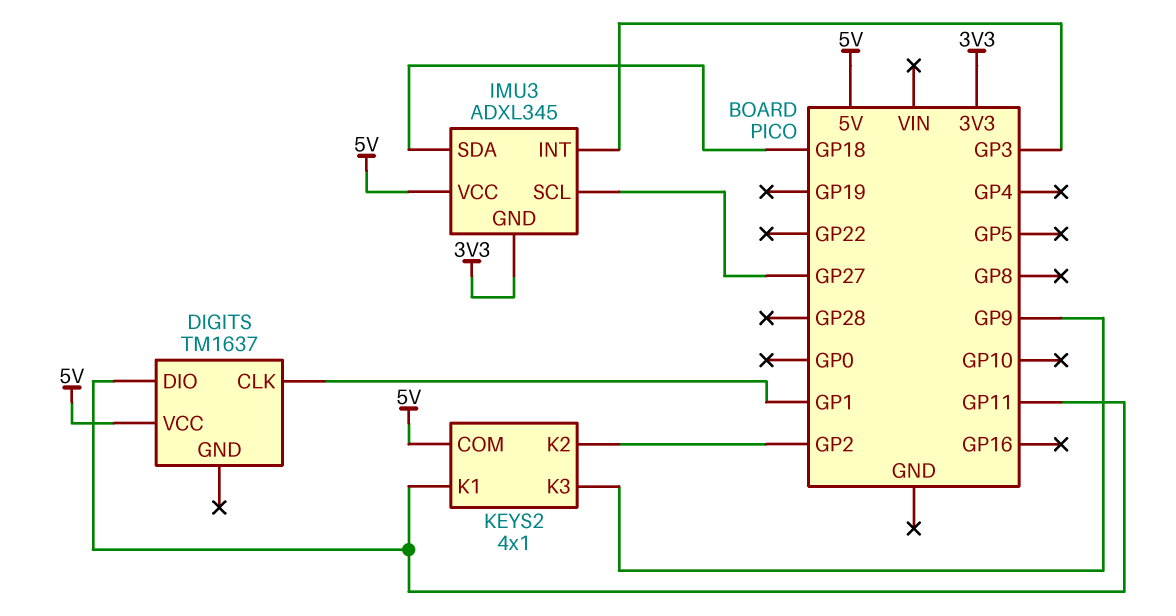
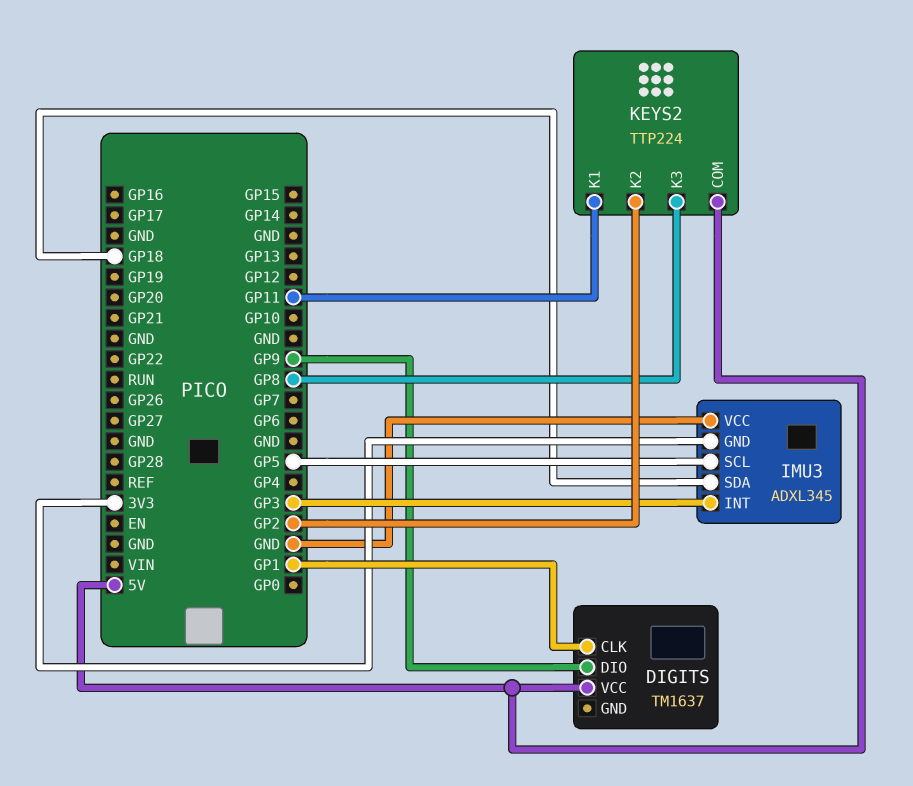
DIGITS pin DIO: GP11 -> GP9
IMU3 pin SCL: GP27 -> GP5
IMU3 pin VCC: 5V -> GND
KEYS2: 4x1 -> TTP224
KEYS2 pin K3: GP9 -> GP8

